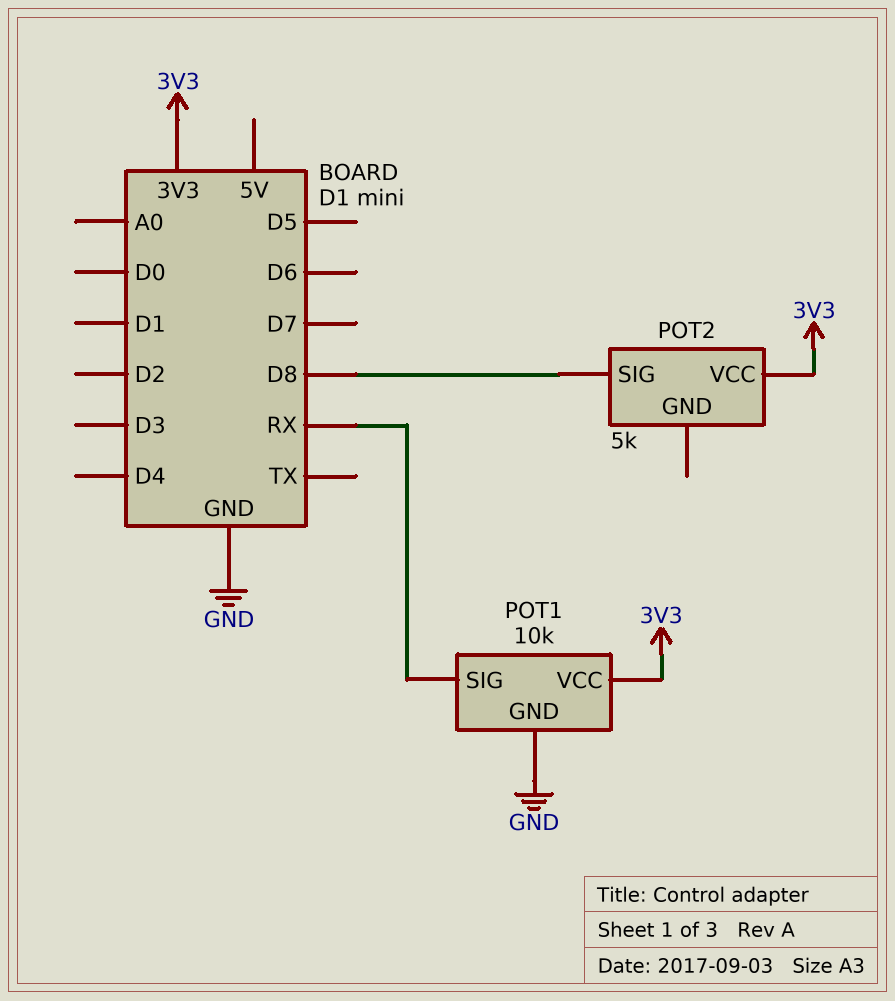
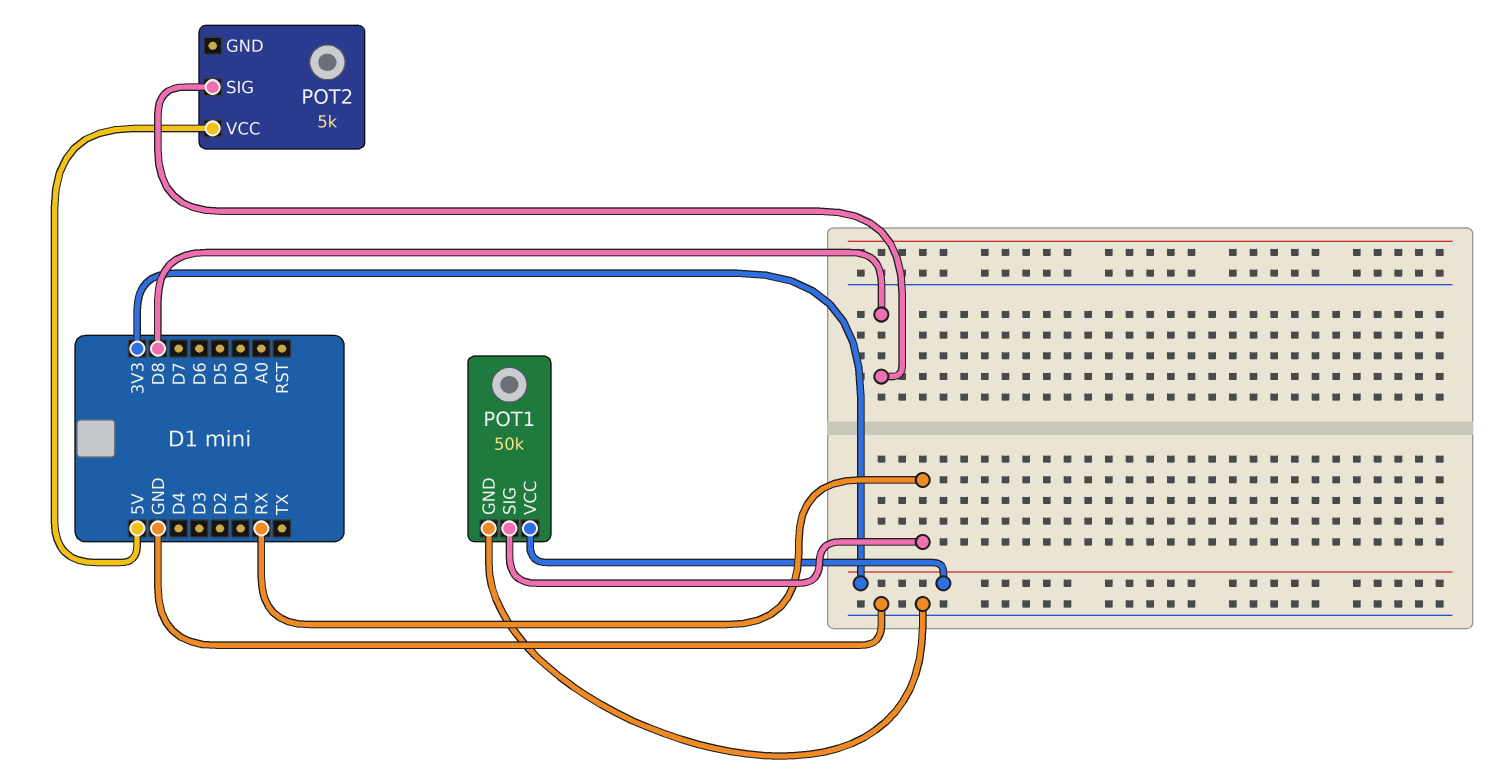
POT1: 10k -> 50k
POT2 pin VCC: 3V3 -> 5V

